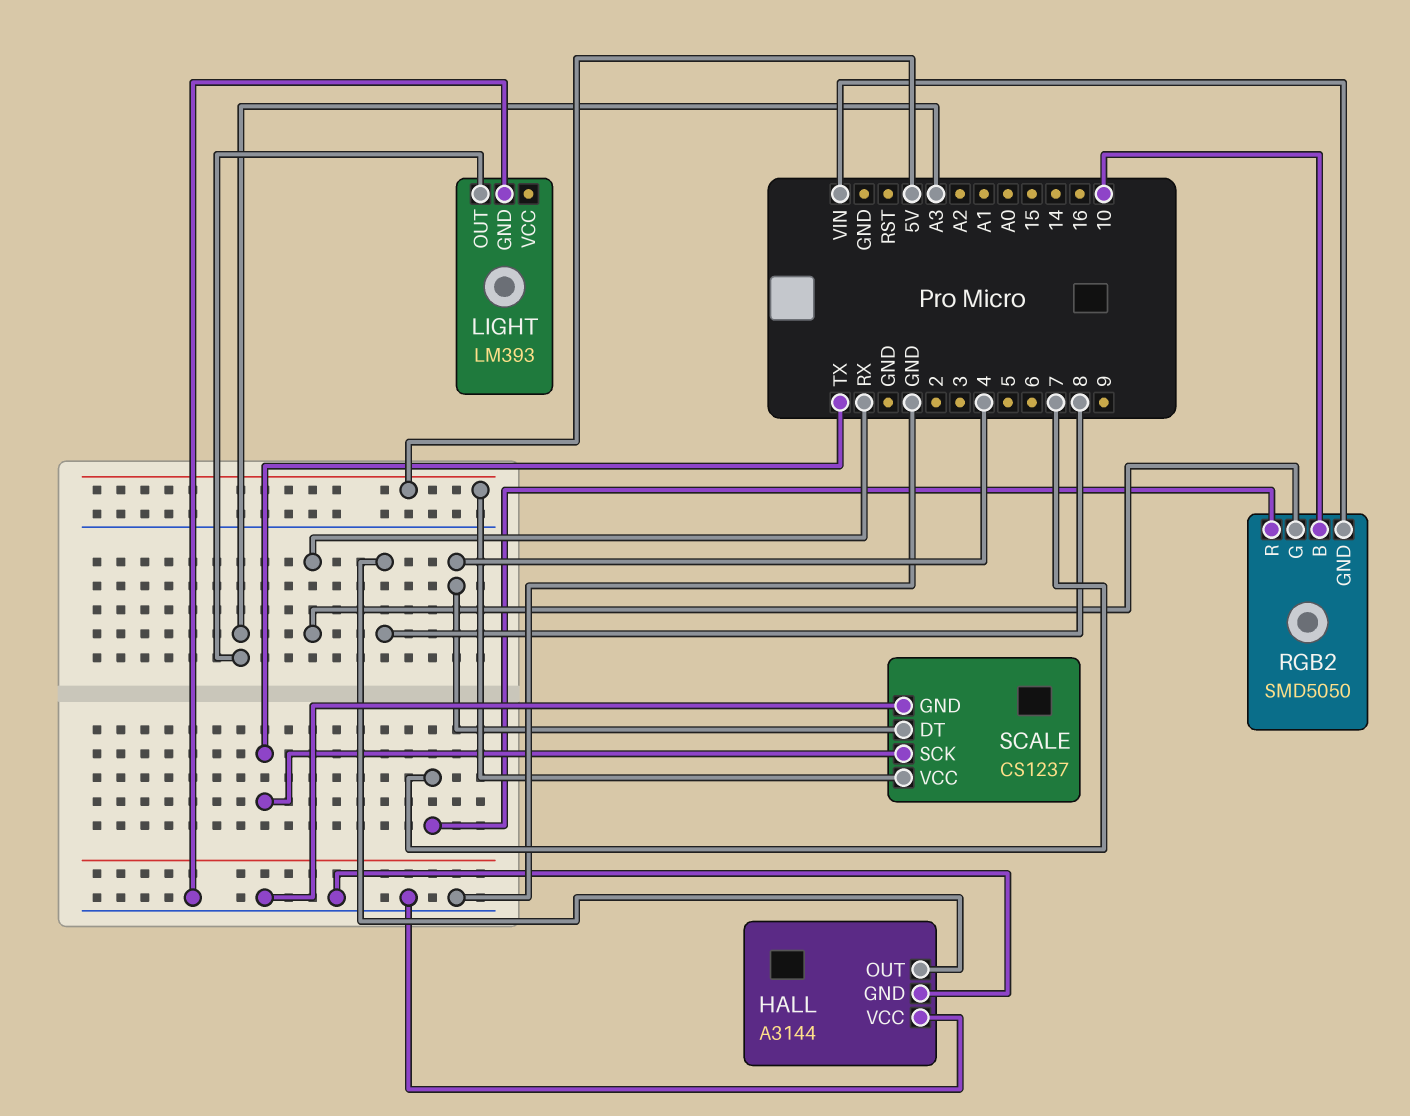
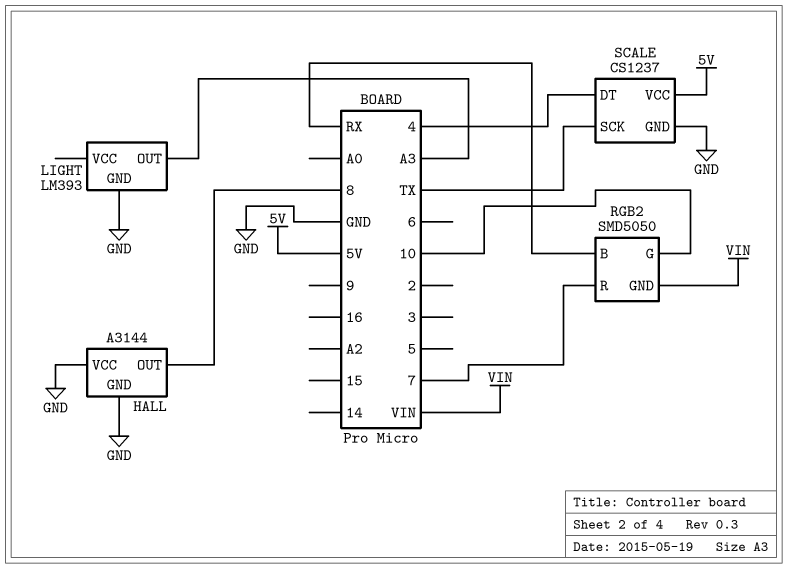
RGB2 pin B: 10 -> RX
RGB2 pin G: RX -> 10

